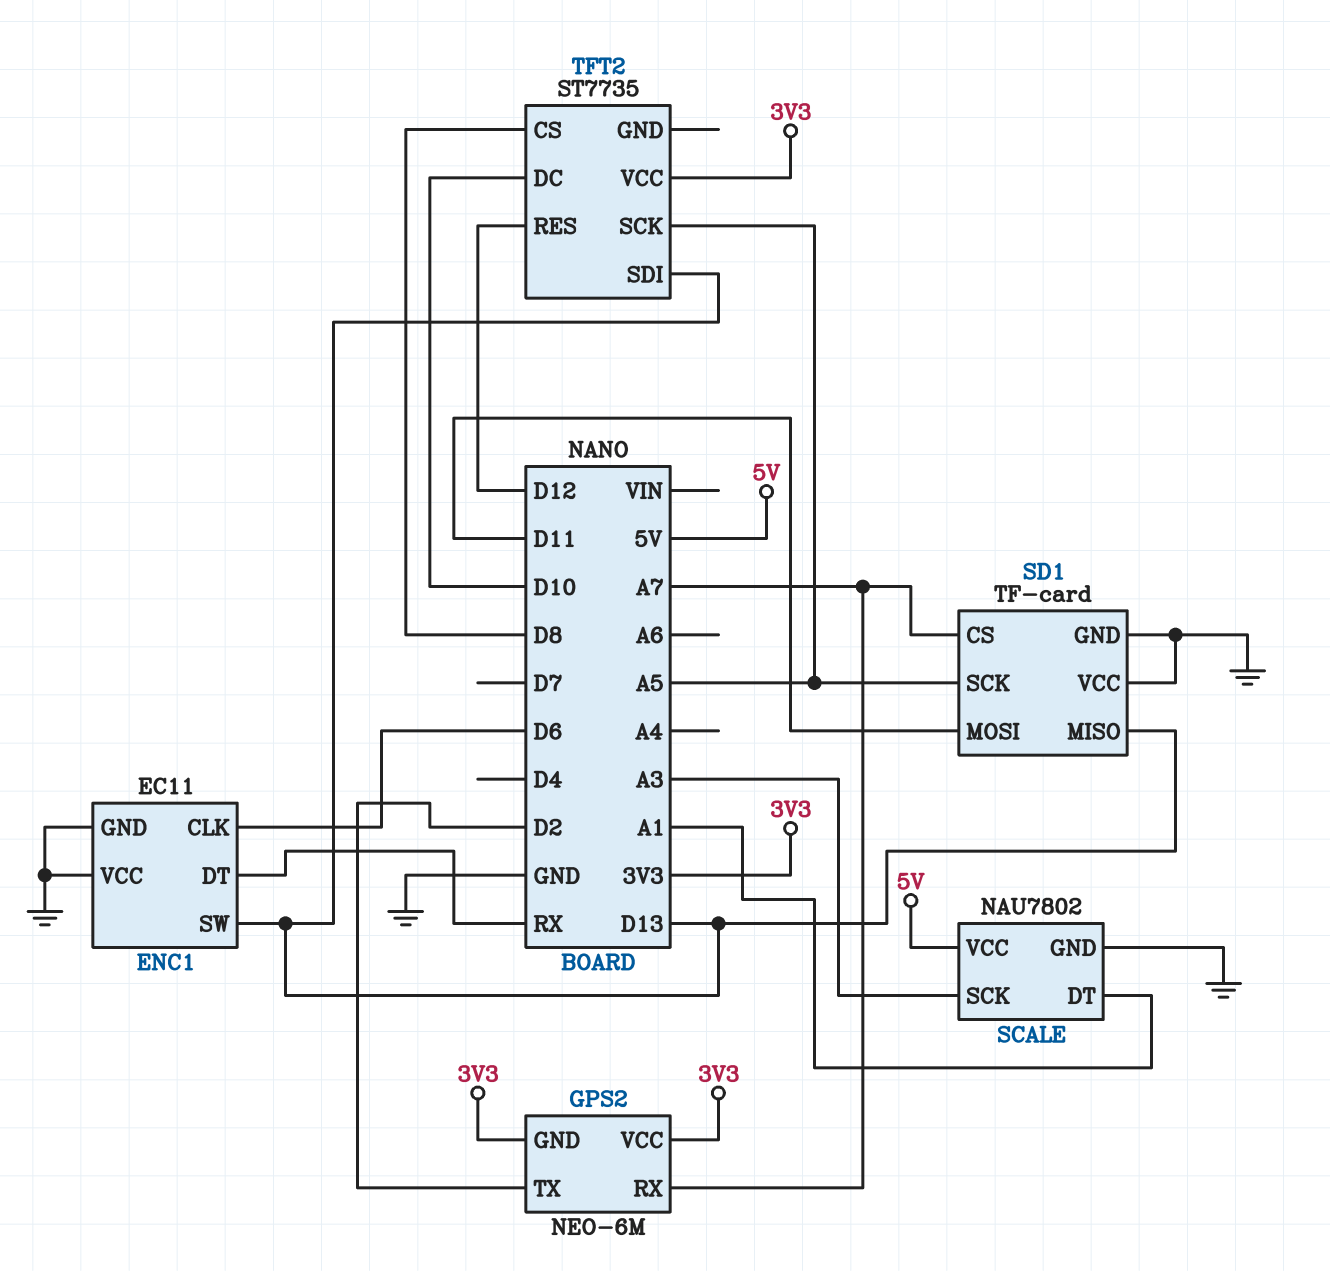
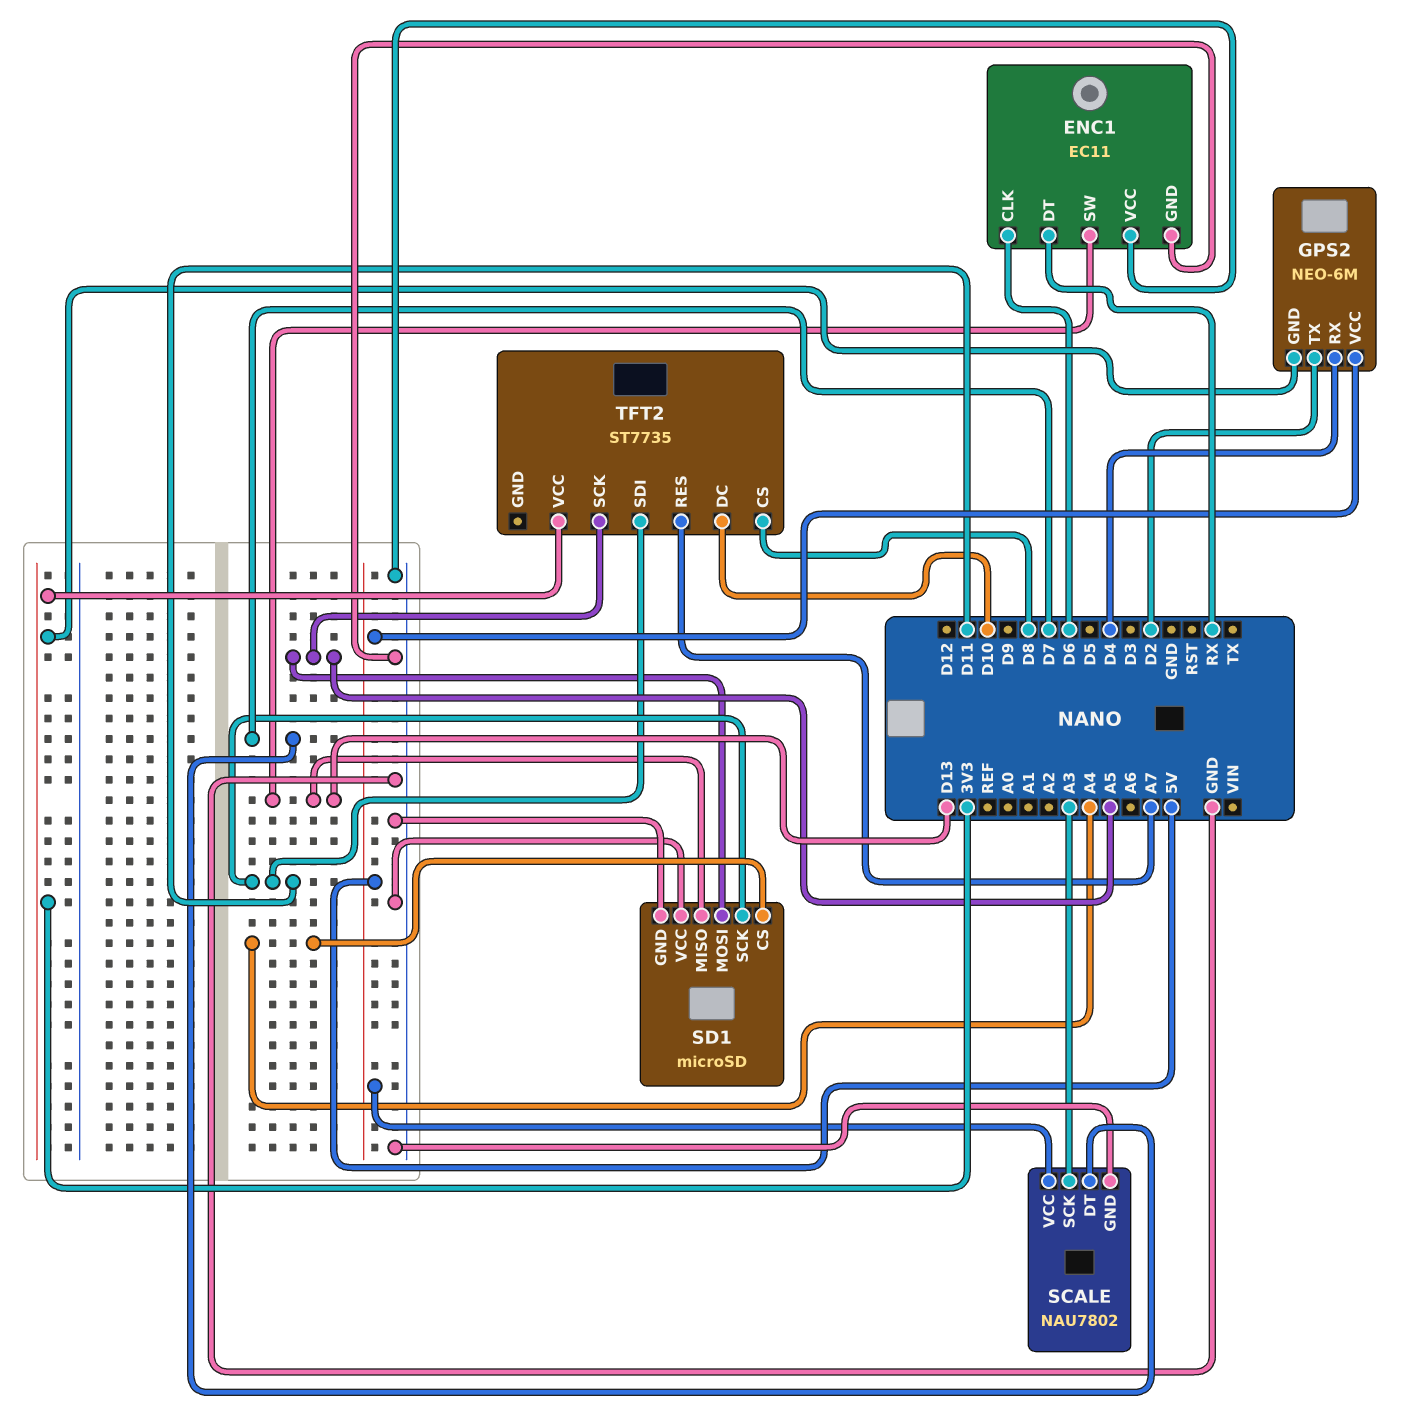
GPS2 pin RX: A7 -> D4
GPS2 pin VCC: 3V3 -> 5V
SCALE pin DT: A1 -> D7
SD1: TF-card -> microSD
SD1 pin CS: A7 -> A4
SD1 pin MOSI: D11 -> A5
SD1 pin SCK: A5 -> D11
TFT2 pin RES: D12 -> A7
TFT2 pin SDI: D13 -> D11

